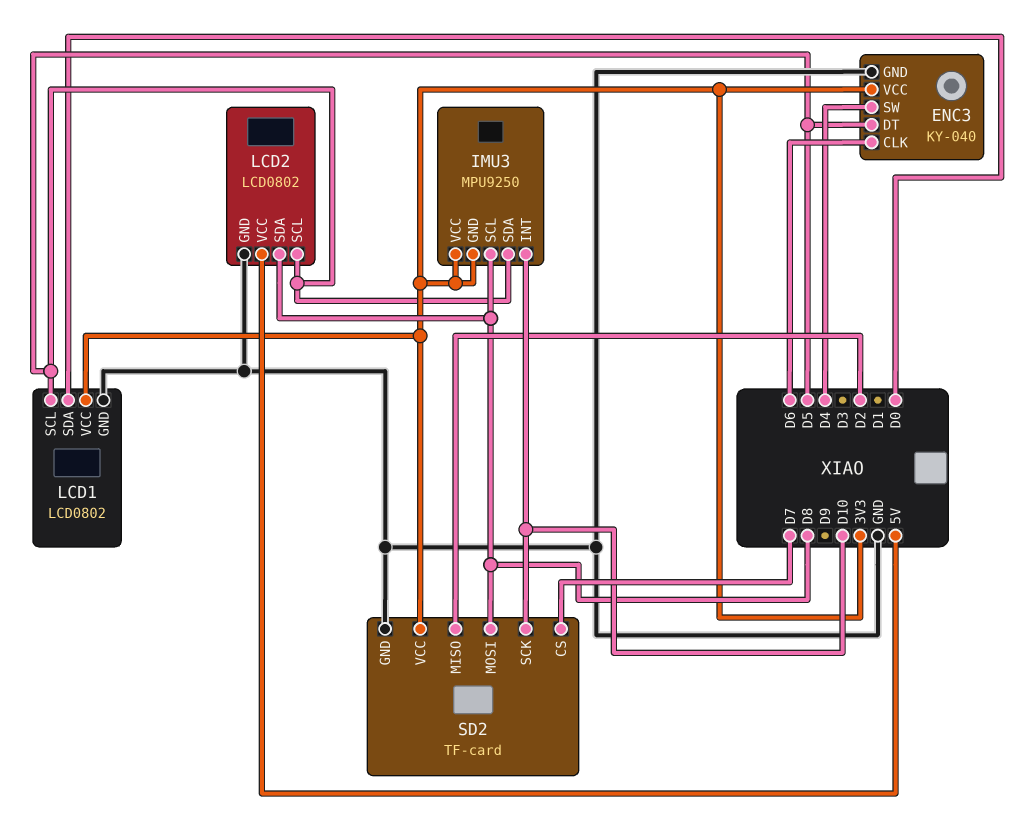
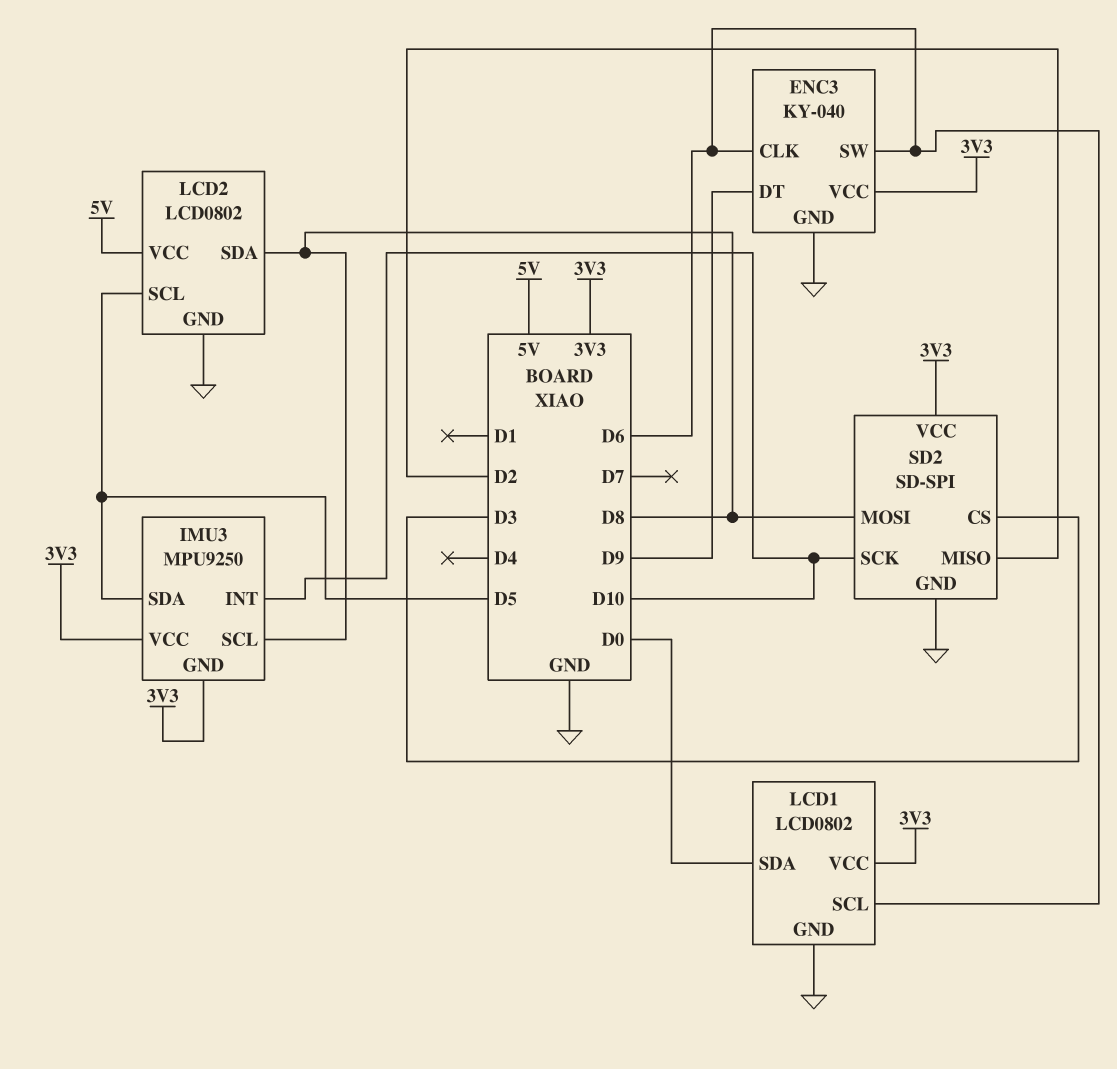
ENC3 pin DT: D5 -> D9
ENC3 pin SW: D4 -> D6
LCD1 pin SCL: D5 -> D6
SD2: TF-card -> SD-SPI
SD2 pin CS: D7 -> D3

